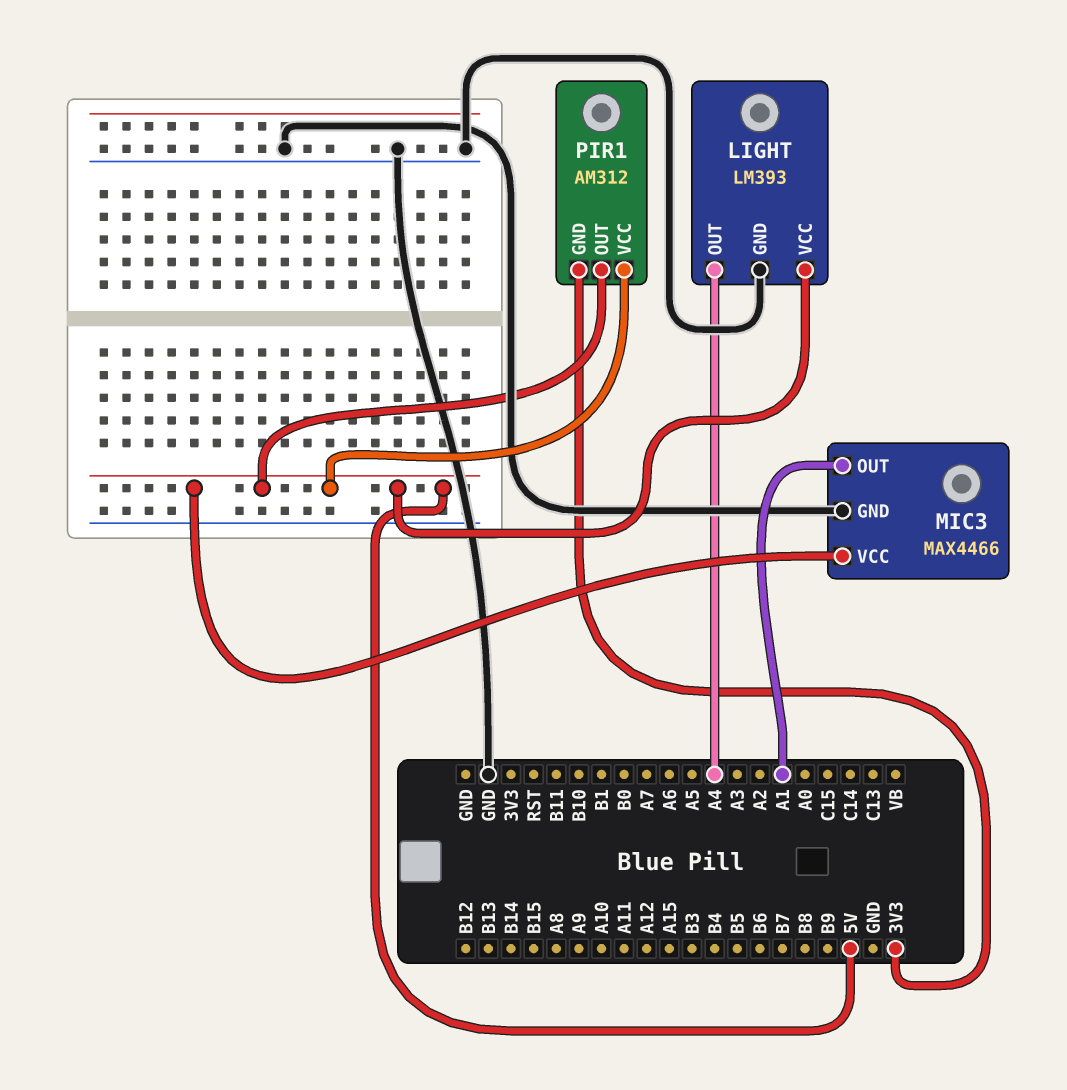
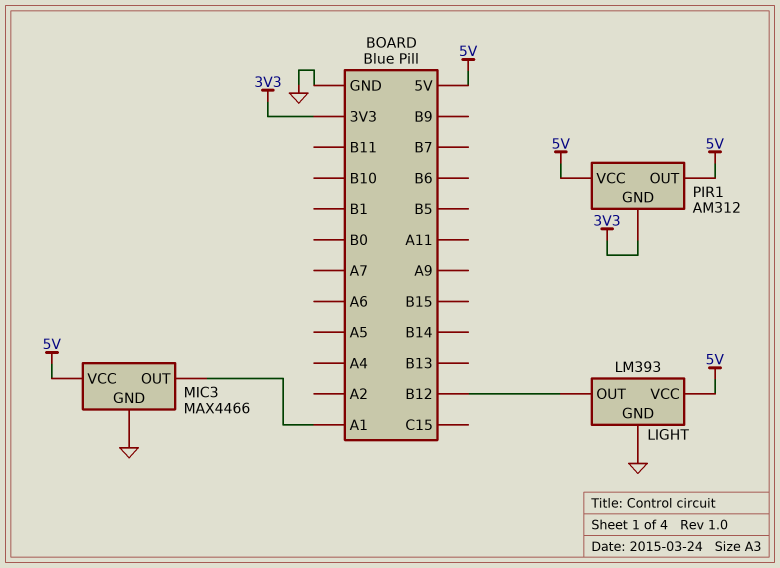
LIGHT pin OUT: A4 -> B12

